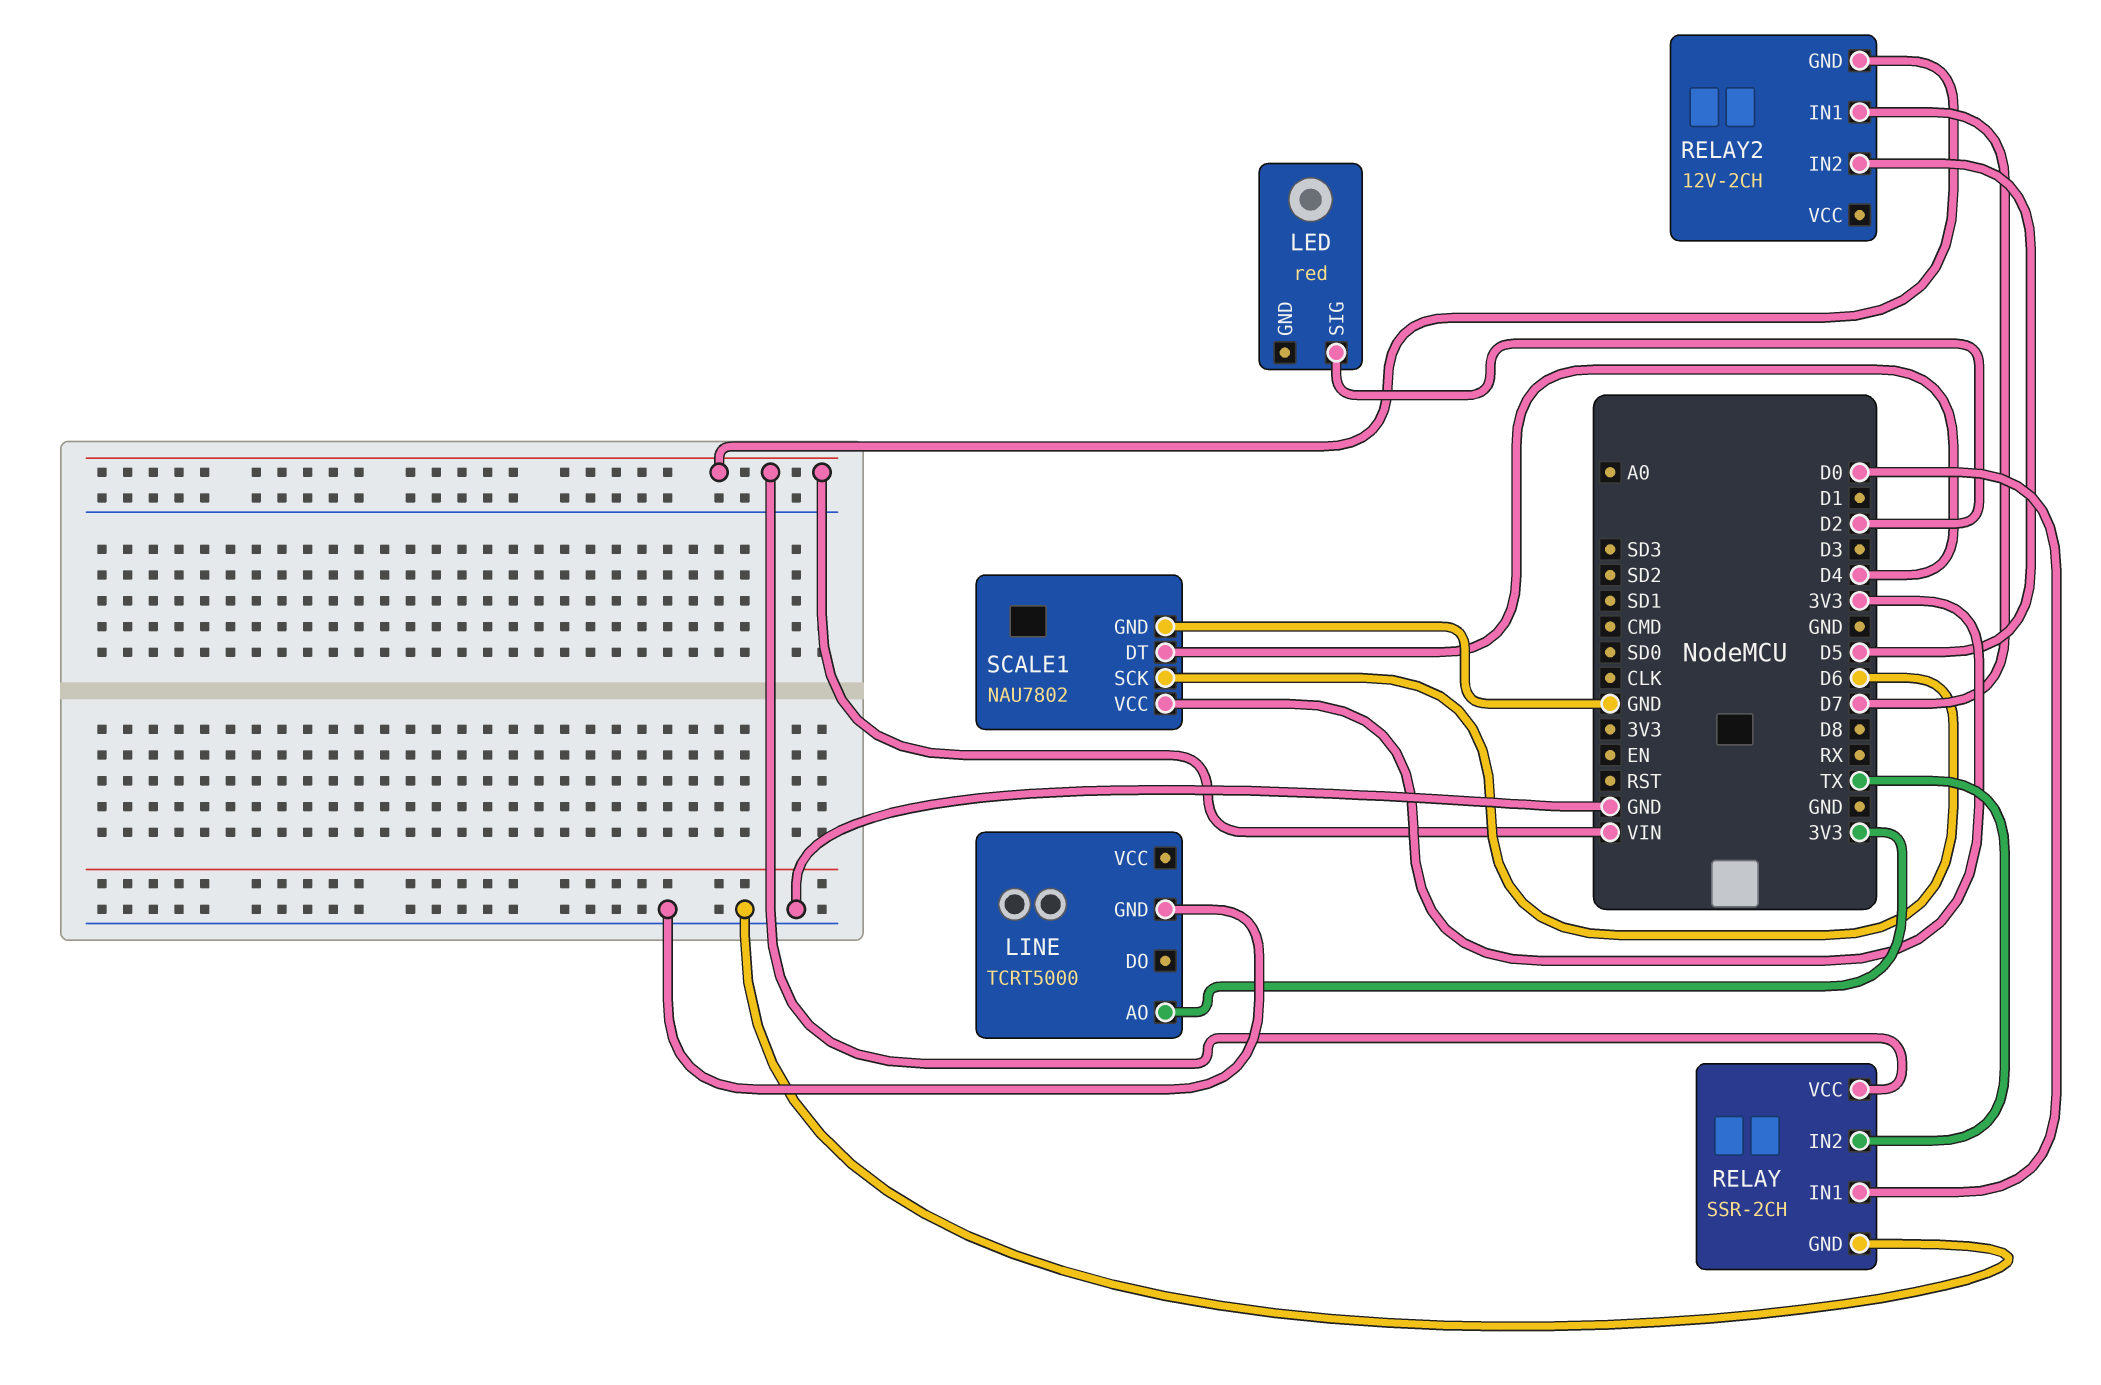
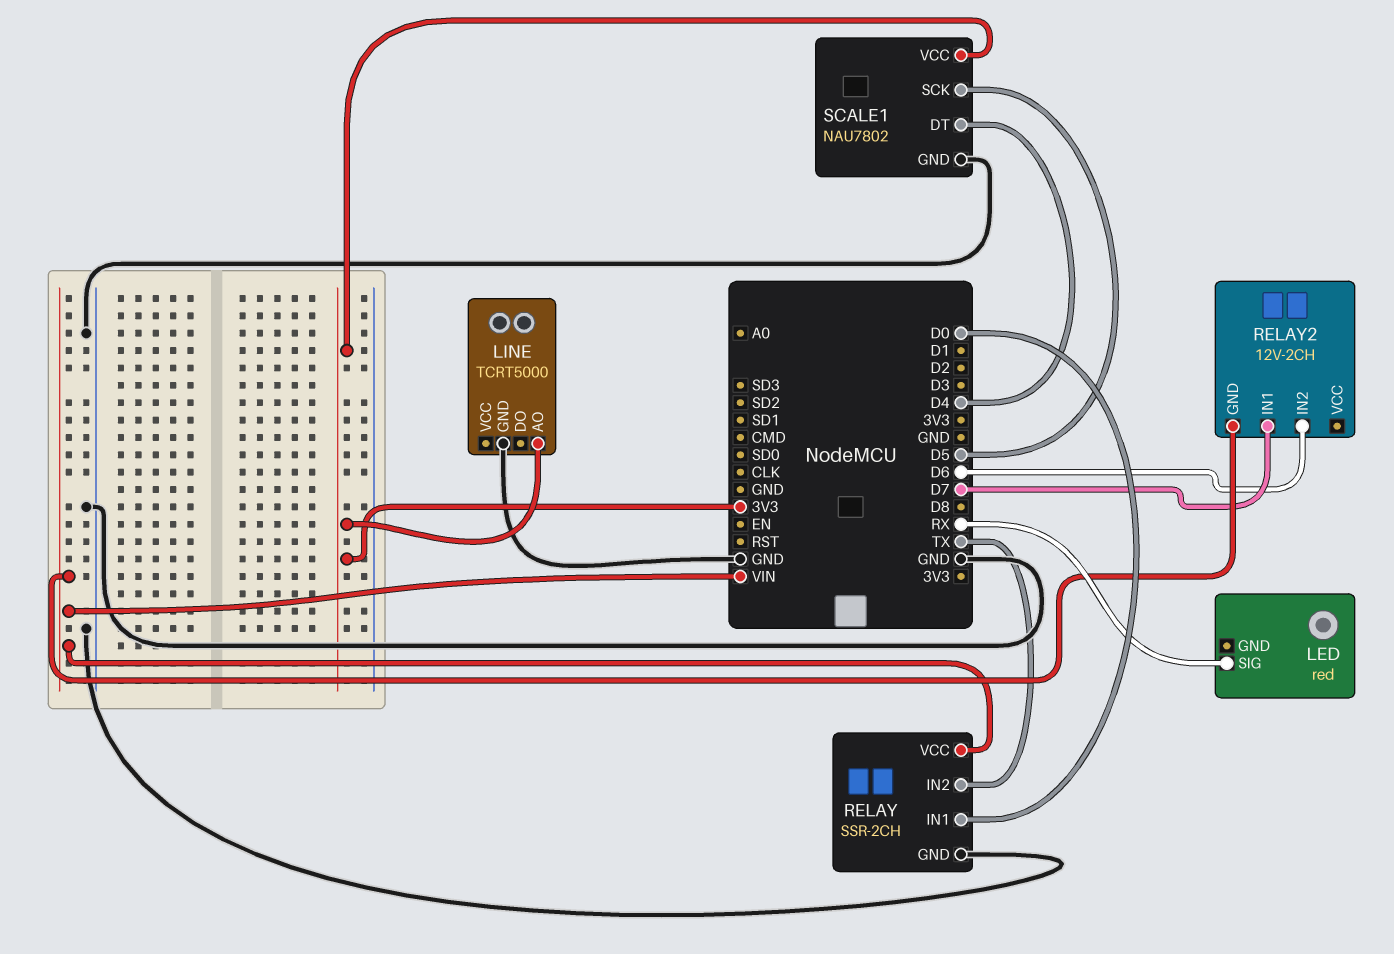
LED pin SIG: D2 -> RX
RELAY2 pin IN2: D5 -> D6
SCALE1 pin SCK: D6 -> D5

